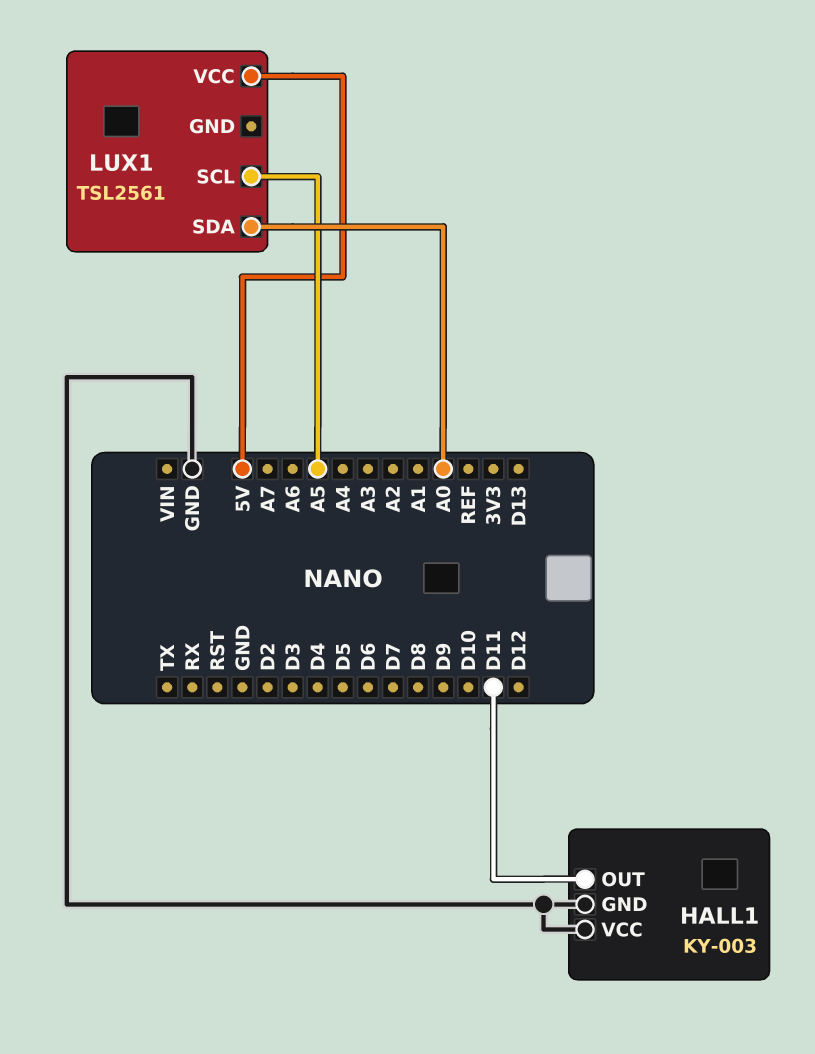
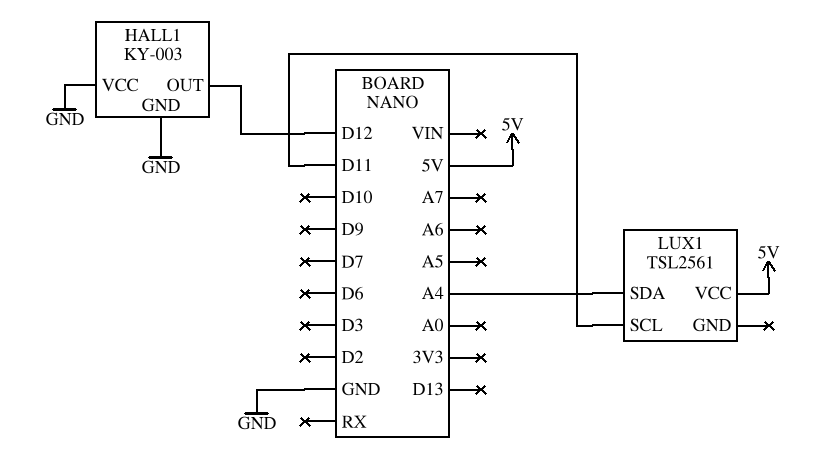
HALL1 pin OUT: D11 -> D12
LUX1 pin SCL: A5 -> D11
LUX1 pin SDA: A0 -> A4

